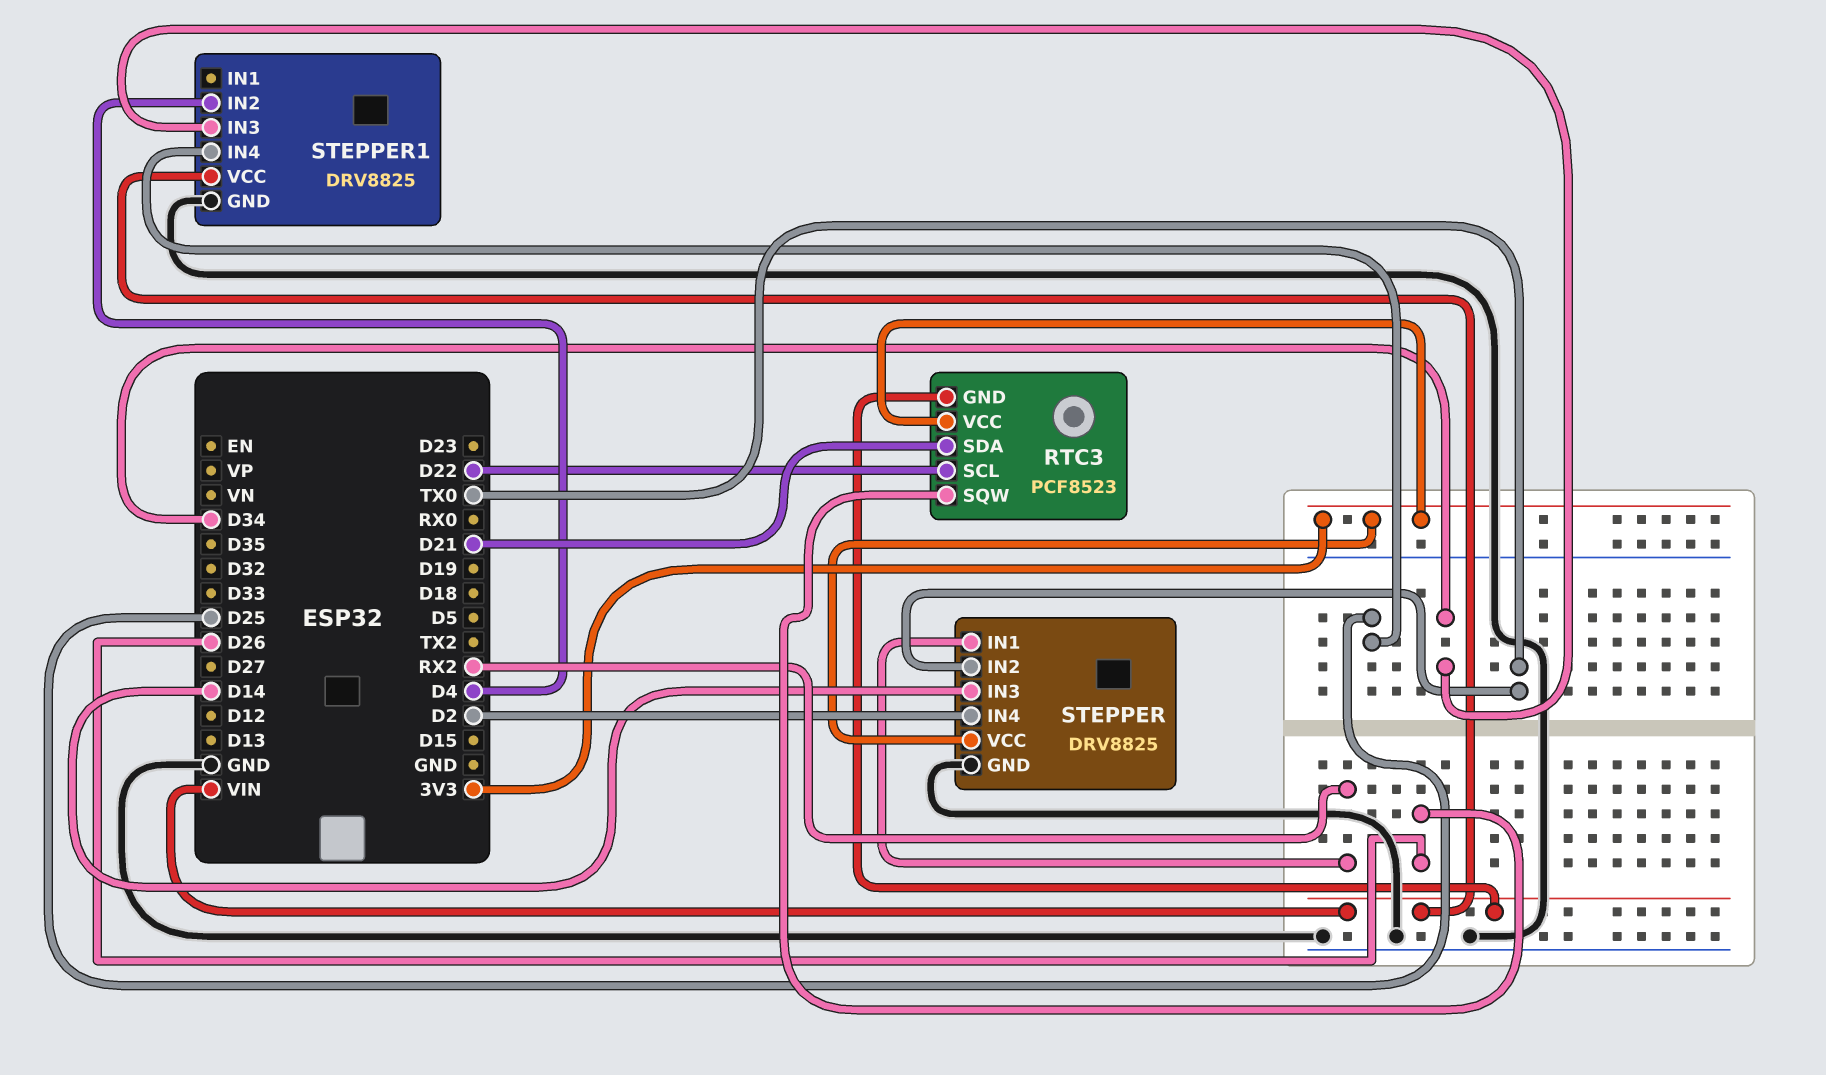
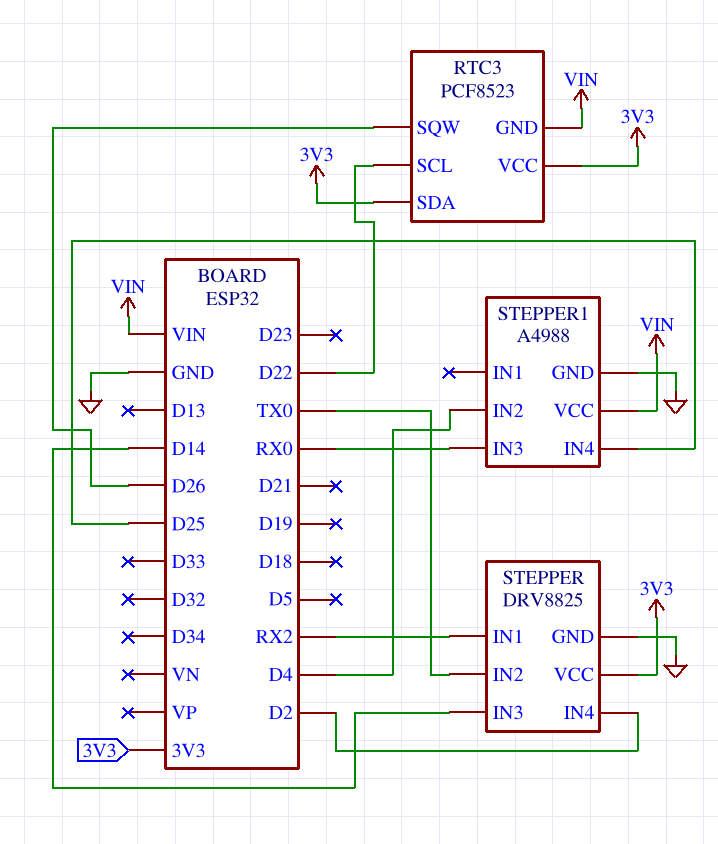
RTC3 pin SDA: D21 -> 3V3
STEPPER1: DRV8825 -> A4988
STEPPER1 pin IN3: D34 -> RX0

